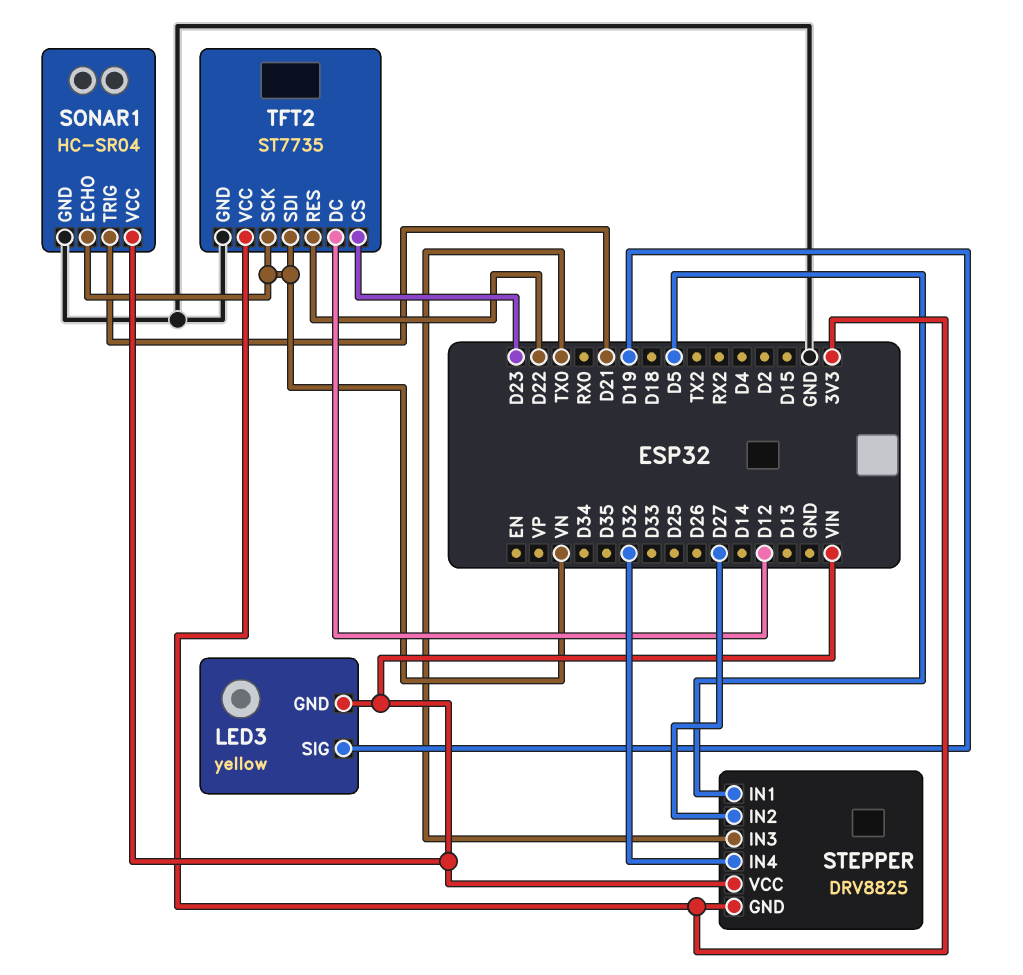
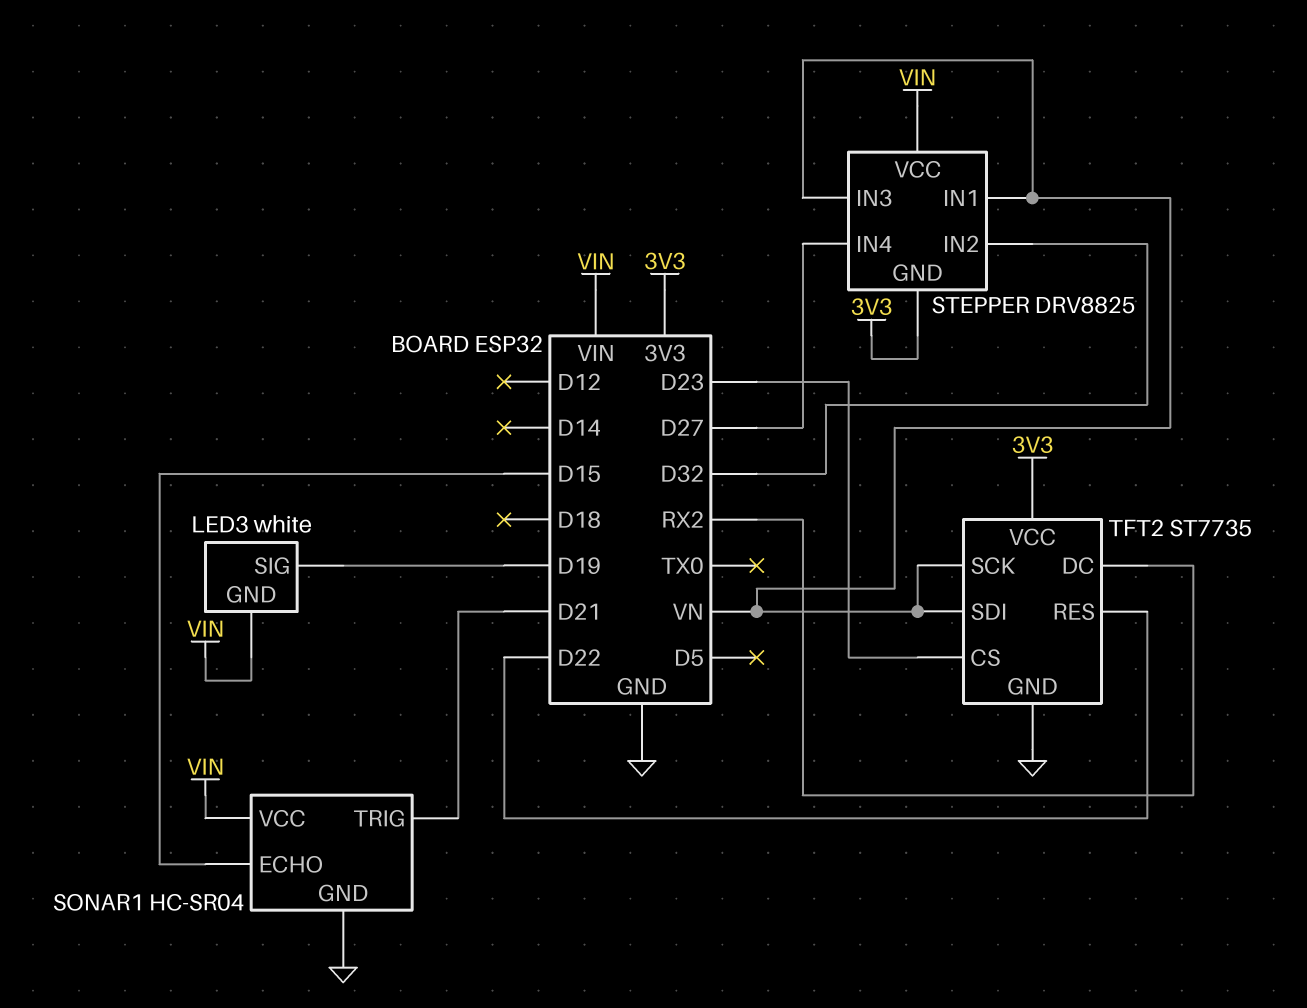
LED3: yellow -> white
SONAR1 pin ECHO: VN -> D15
STEPPER pin IN1: D5 -> VN
STEPPER pin IN2: D27 -> D32
STEPPER pin IN3: TX0 -> VN
STEPPER pin IN4: D32 -> D27
TFT2 pin DC: D12 -> RX2

